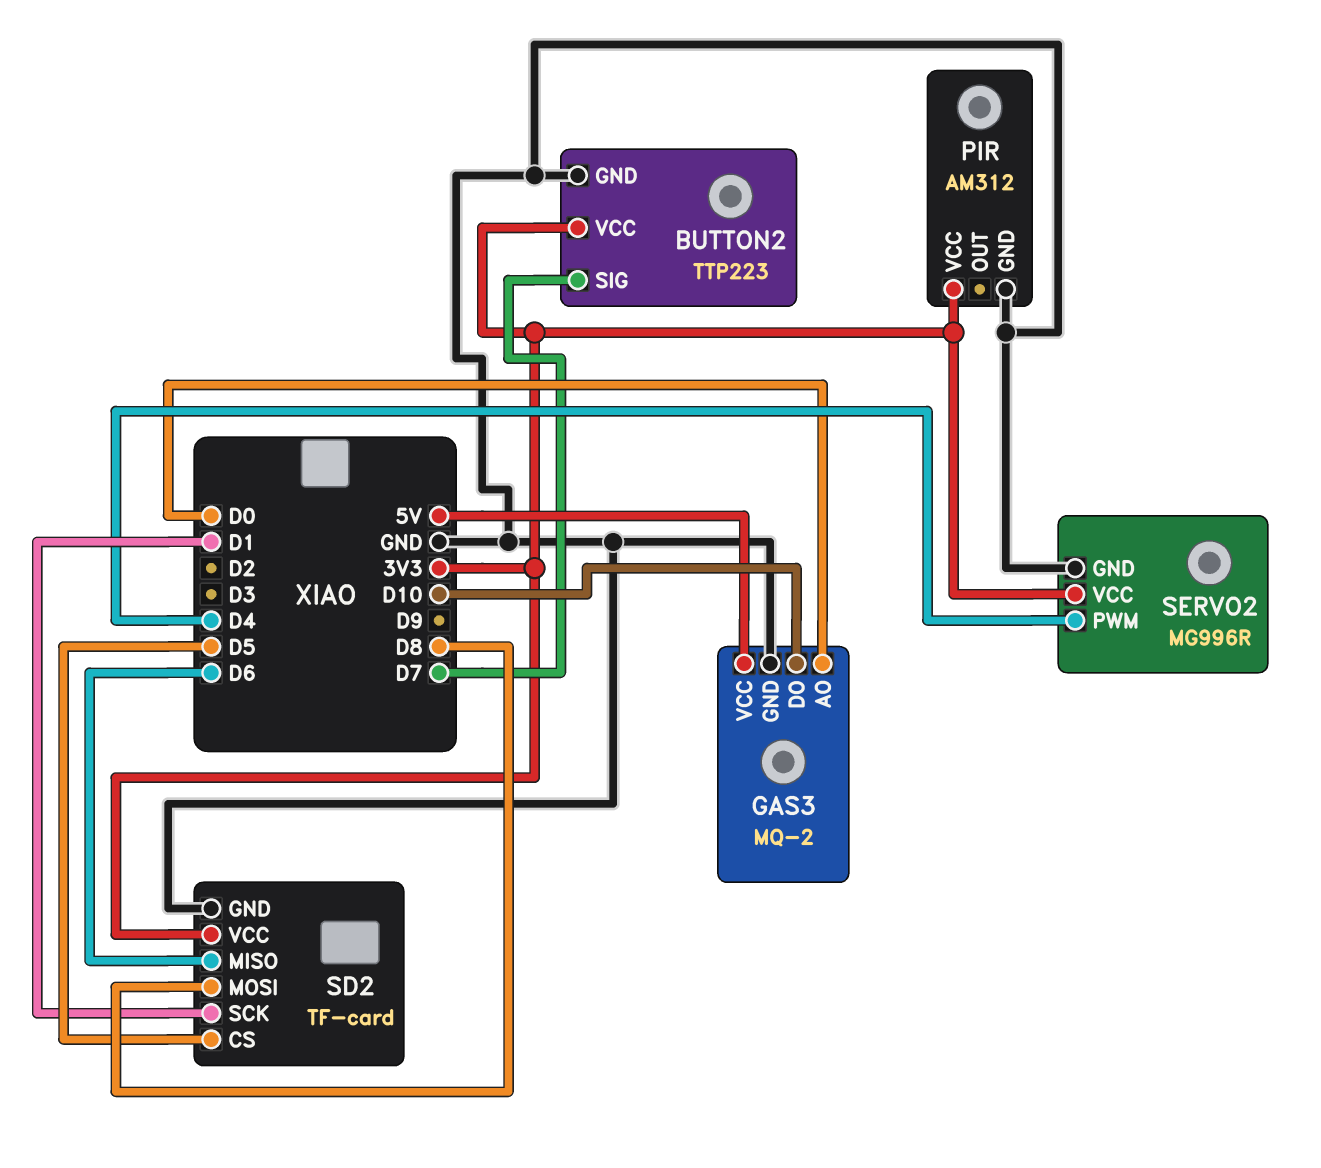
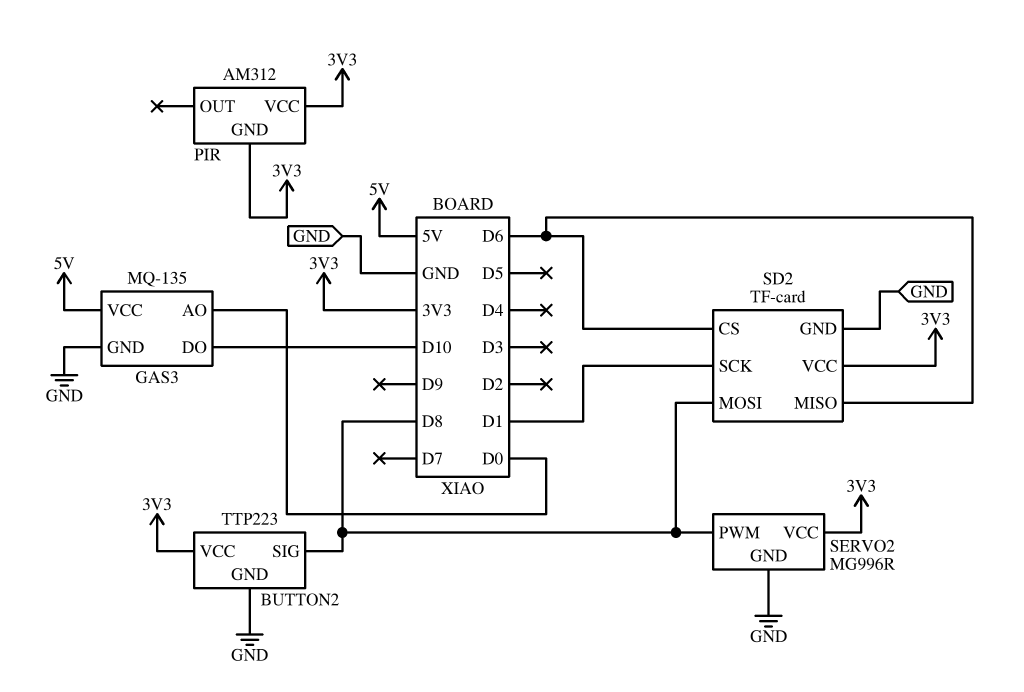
BUTTON2 pin SIG: D7 -> D8
GAS3: MQ-2 -> MQ-135
PIR pin GND: GND -> 3V3
SD2 pin CS: D5 -> D6
SERVO2 pin PWM: D4 -> D8

